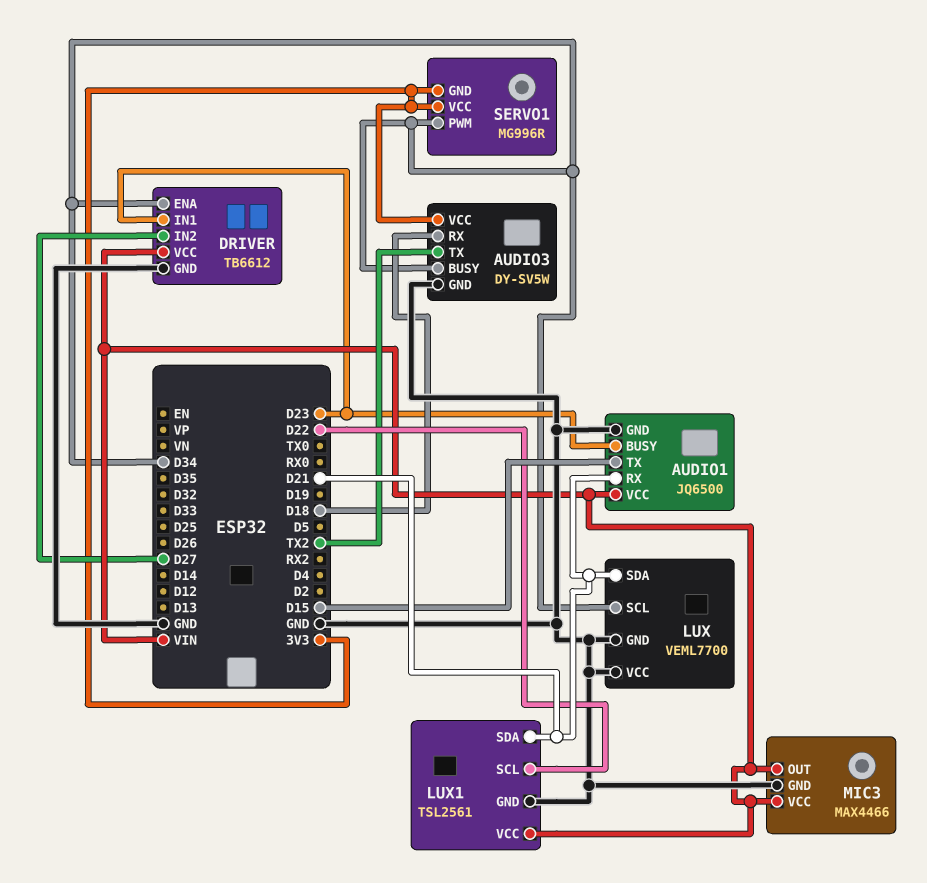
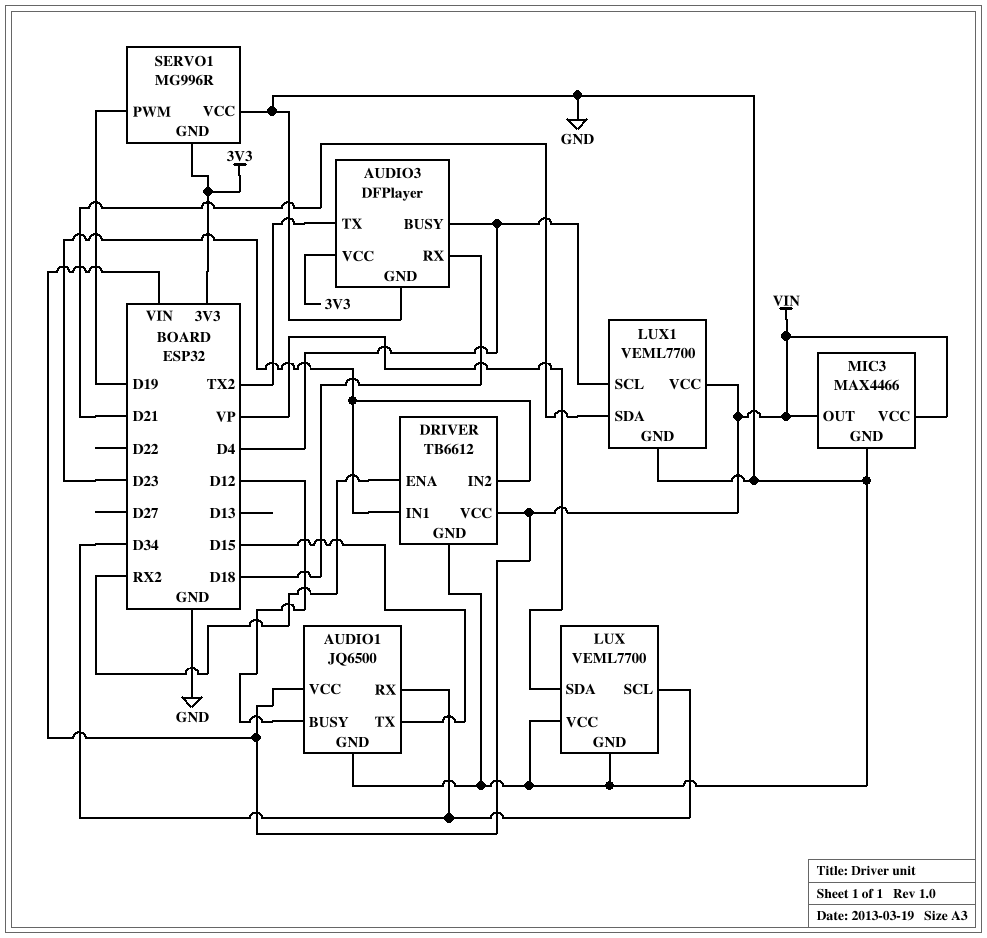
AUDIO1 pin BUSY: D23 -> D12
AUDIO1 pin RX: D21 -> D34
AUDIO3: DY-SV5W -> DFPlayer
AUDIO3 pin BUSY: D34 -> D4
DRIVER pin ENA: D34 -> RX2
DRIVER pin IN2: D27 -> D23
LUX pin SDA: D21 -> VP
LUX1: TSL2561 -> VEML7700
LUX1 pin SCL: D22 -> D4
SERVO1 pin PWM: D34 -> D19
SERVO1 pin VCC: 3V3 -> GND

